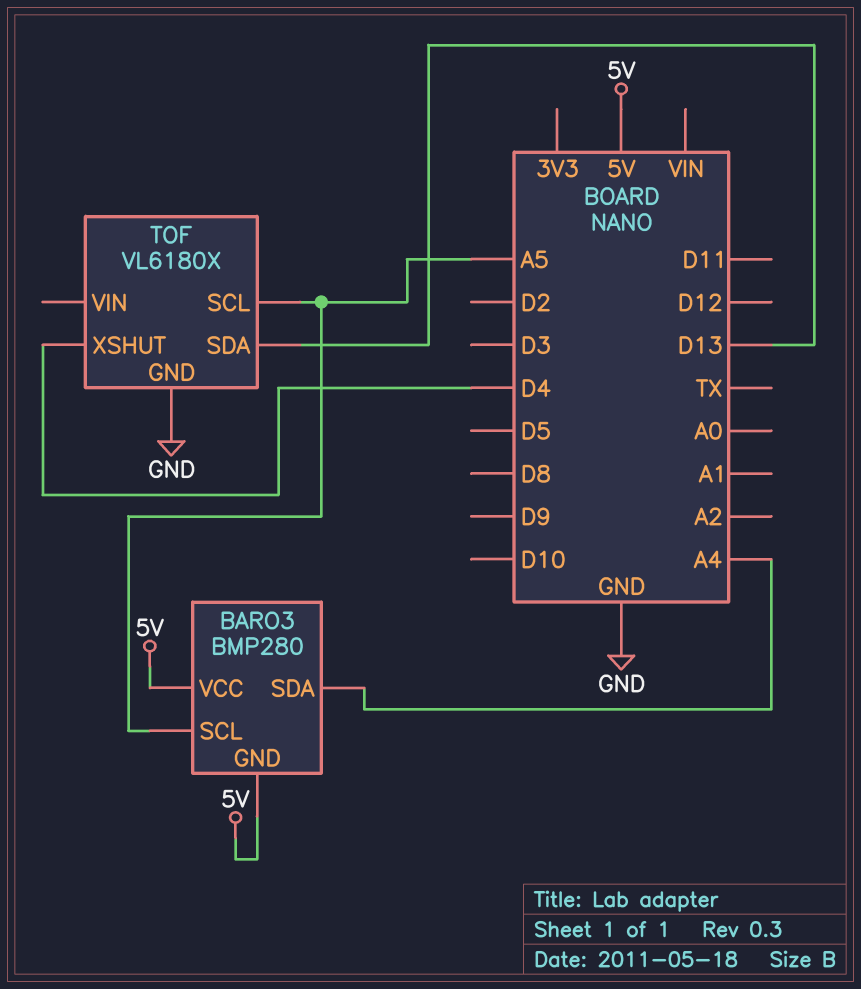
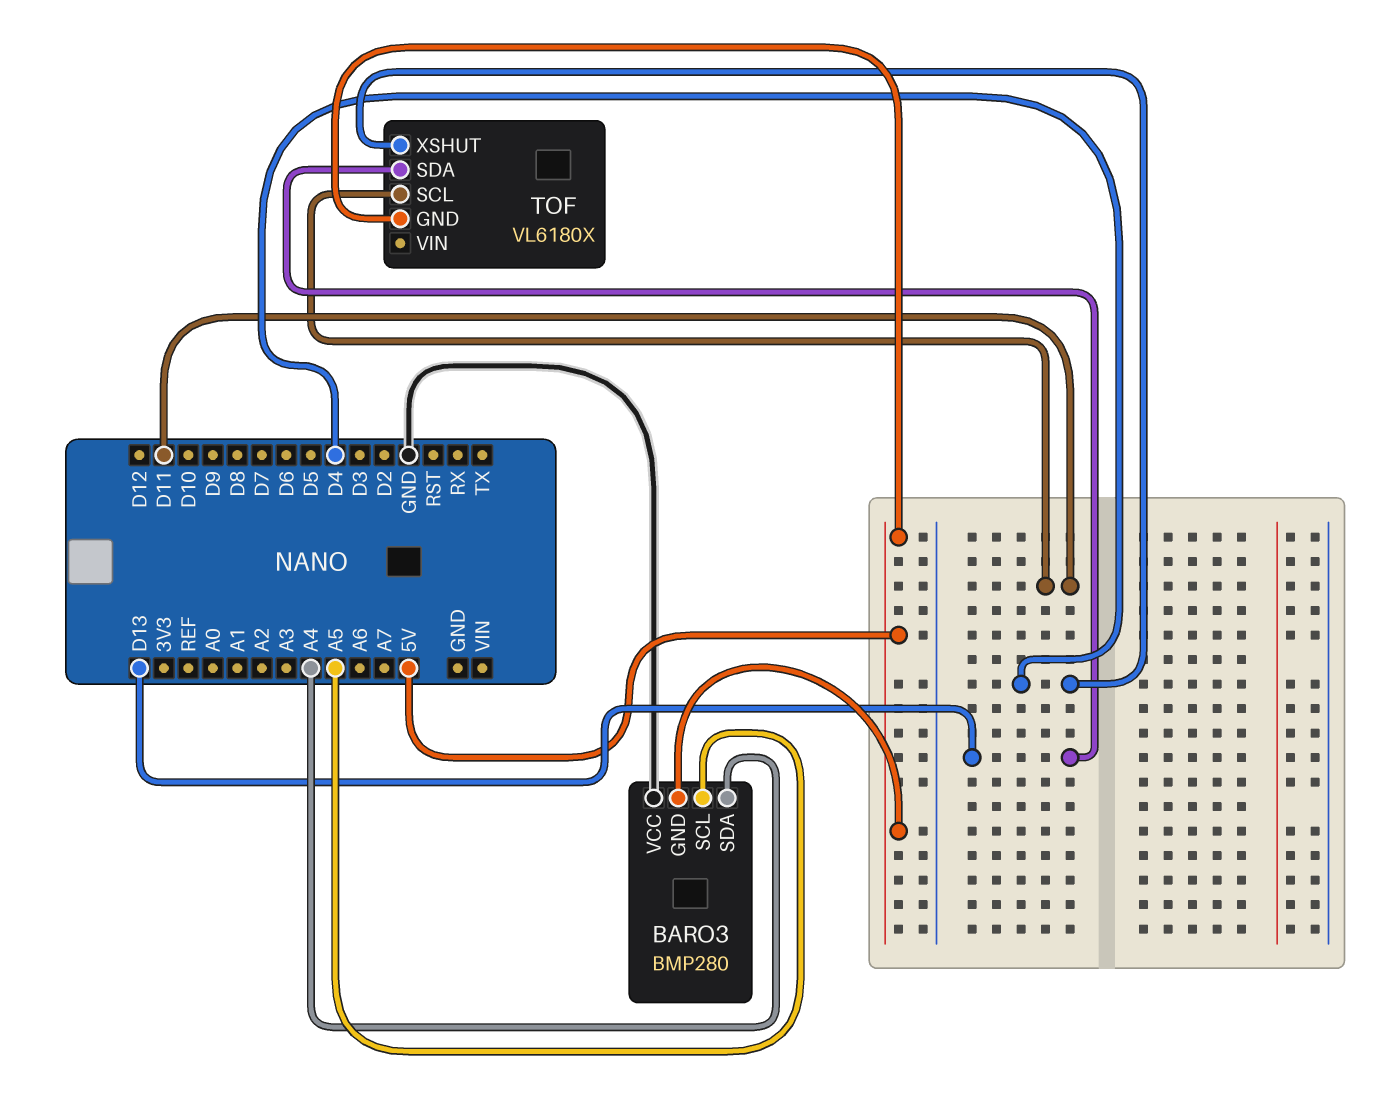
BARO3 pin VCC: 5V -> GND
TOF pin GND: GND -> 5V
TOF pin SCL: A5 -> D11

